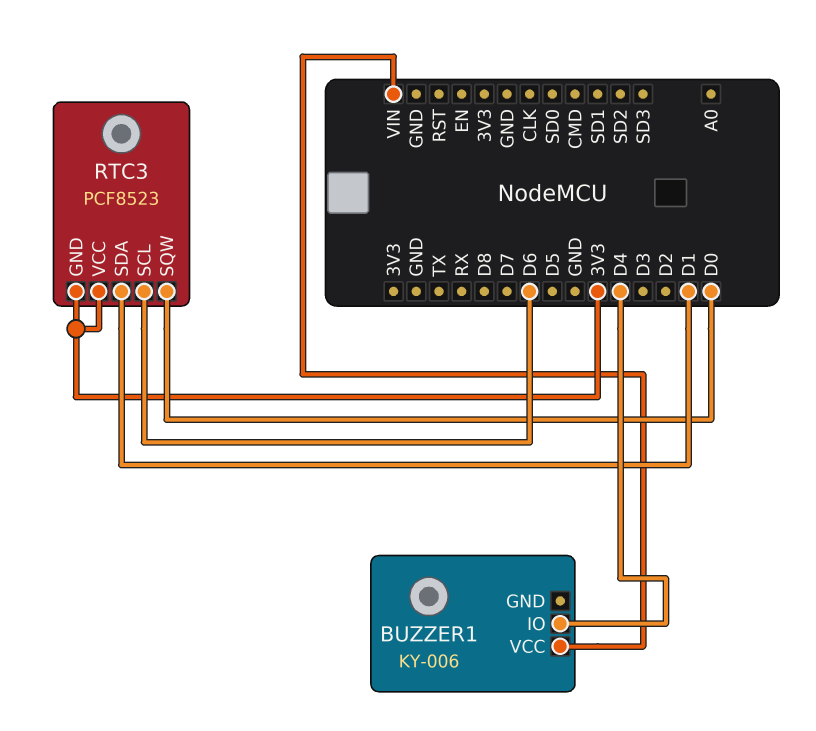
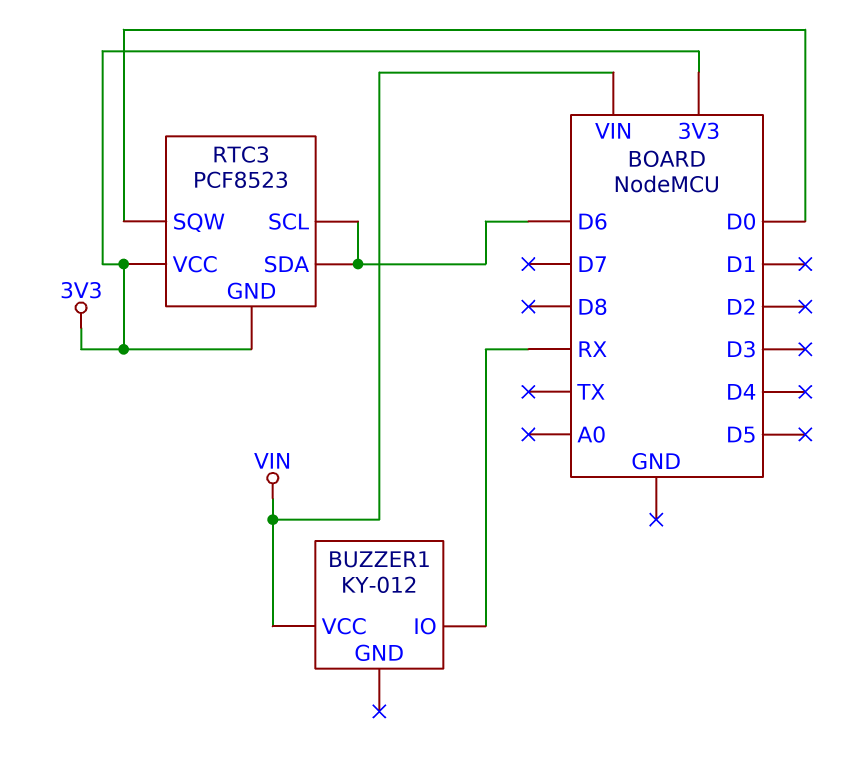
BUZZER1: KY-006 -> KY-012
BUZZER1 pin IO: D4 -> RX
RTC3 pin SDA: D1 -> D6

